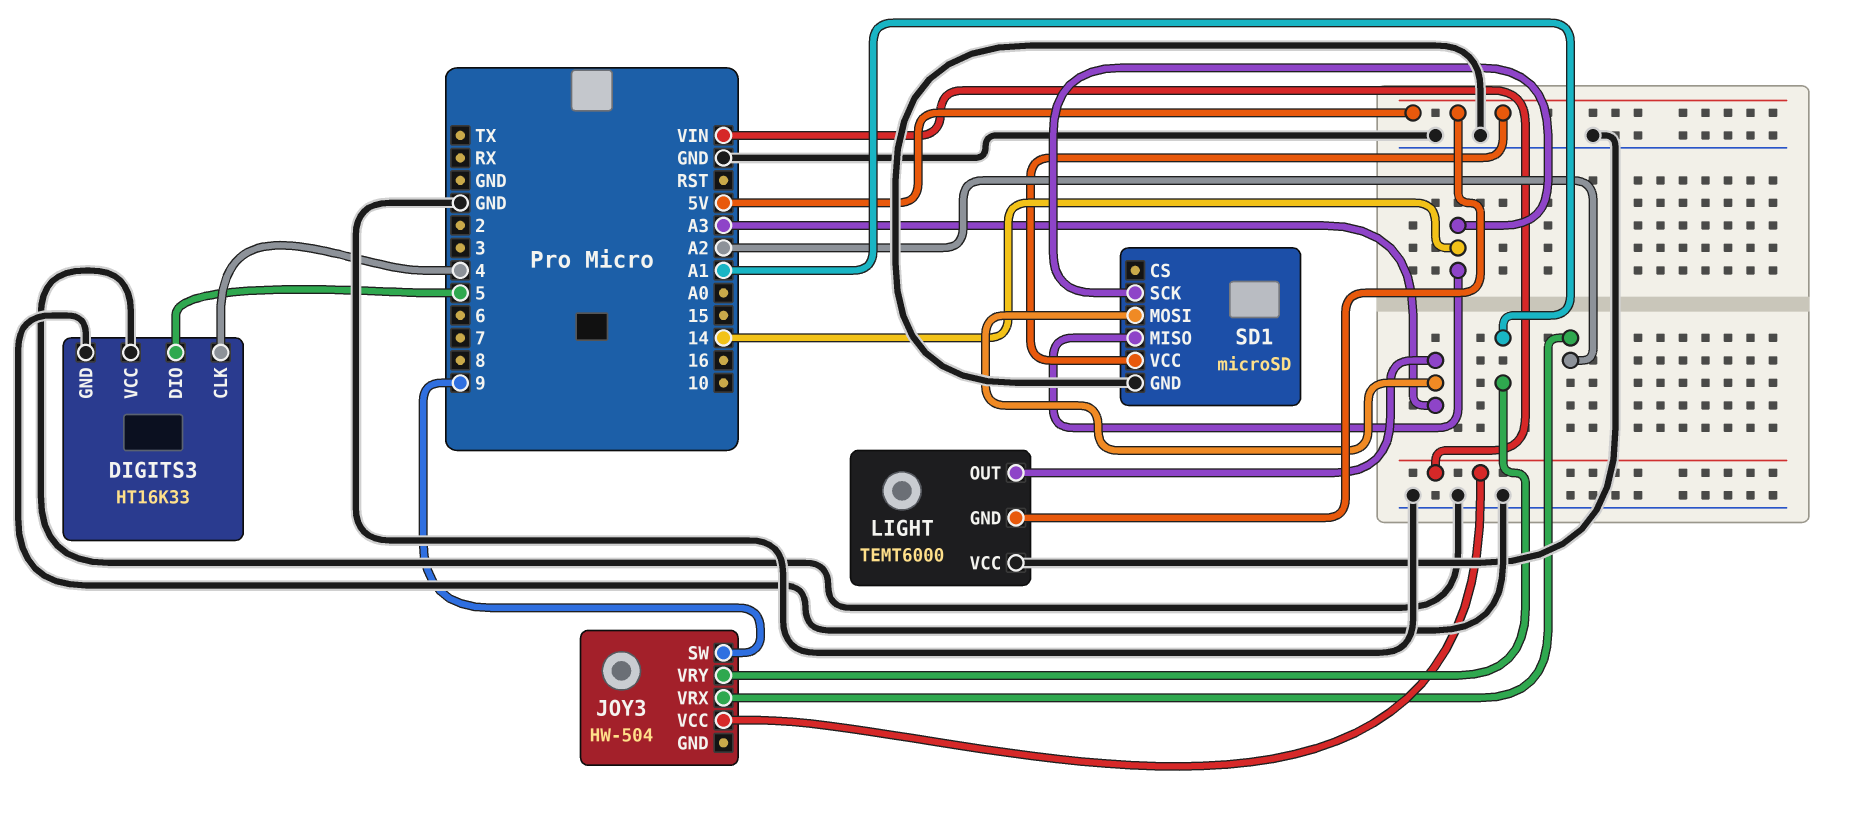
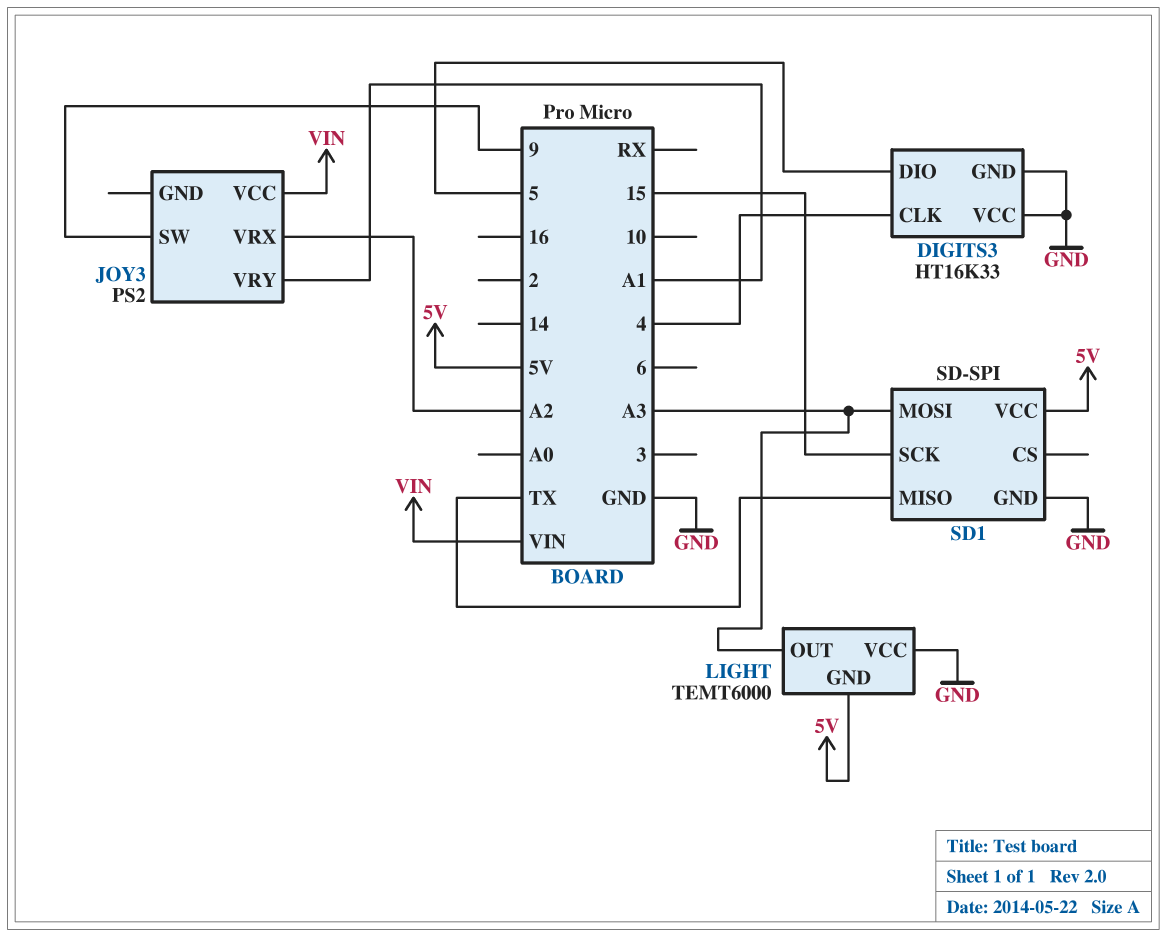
JOY3: HW-504 -> PS2
SD1: microSD -> SD-SPI
SD1 pin MISO: 14 -> TX
SD1 pin SCK: 14 -> 15

